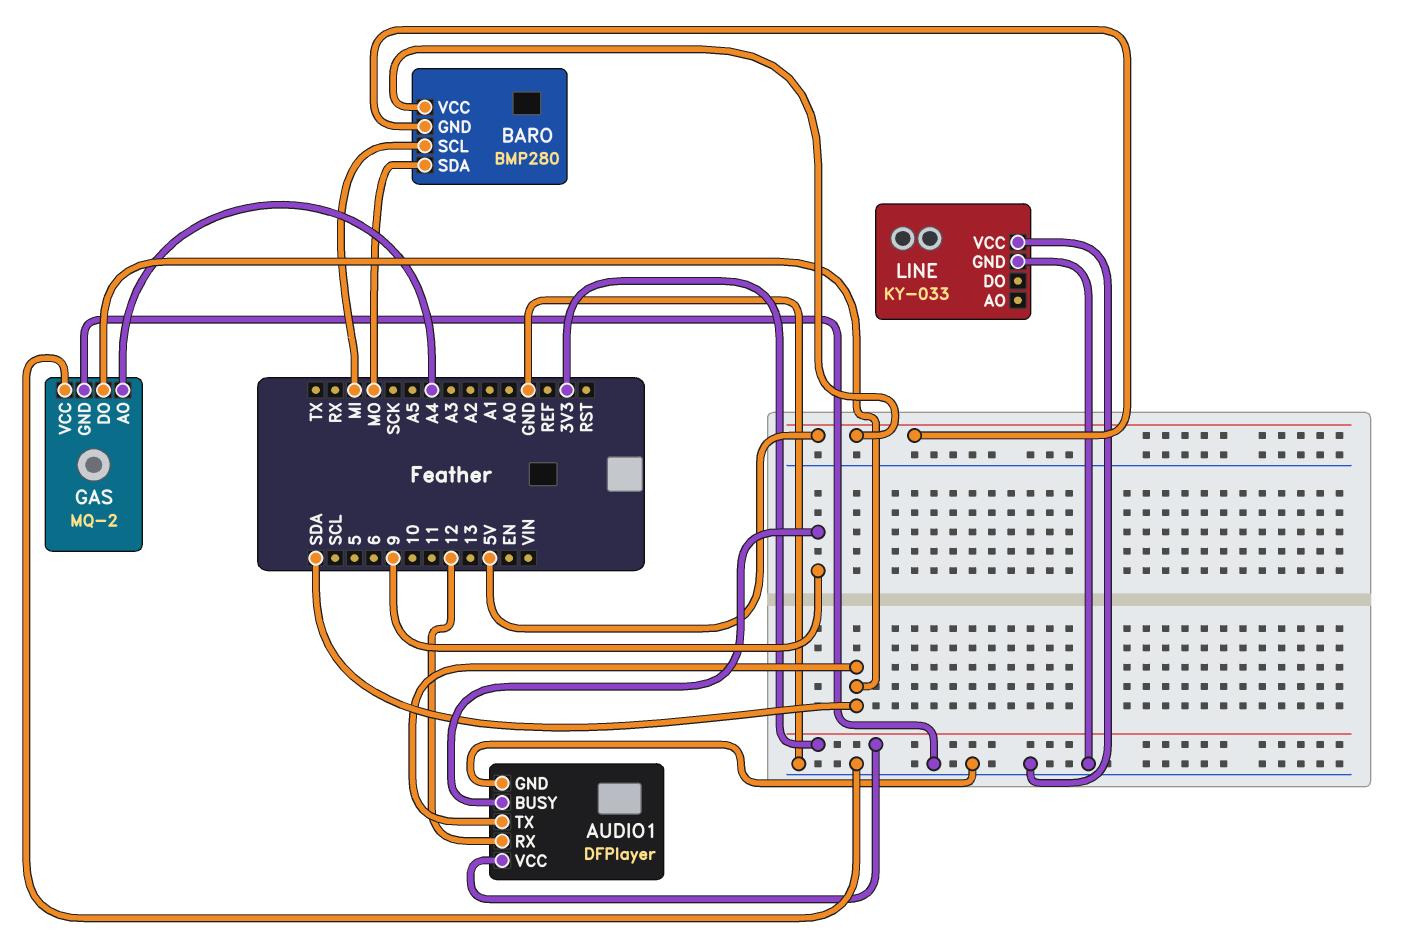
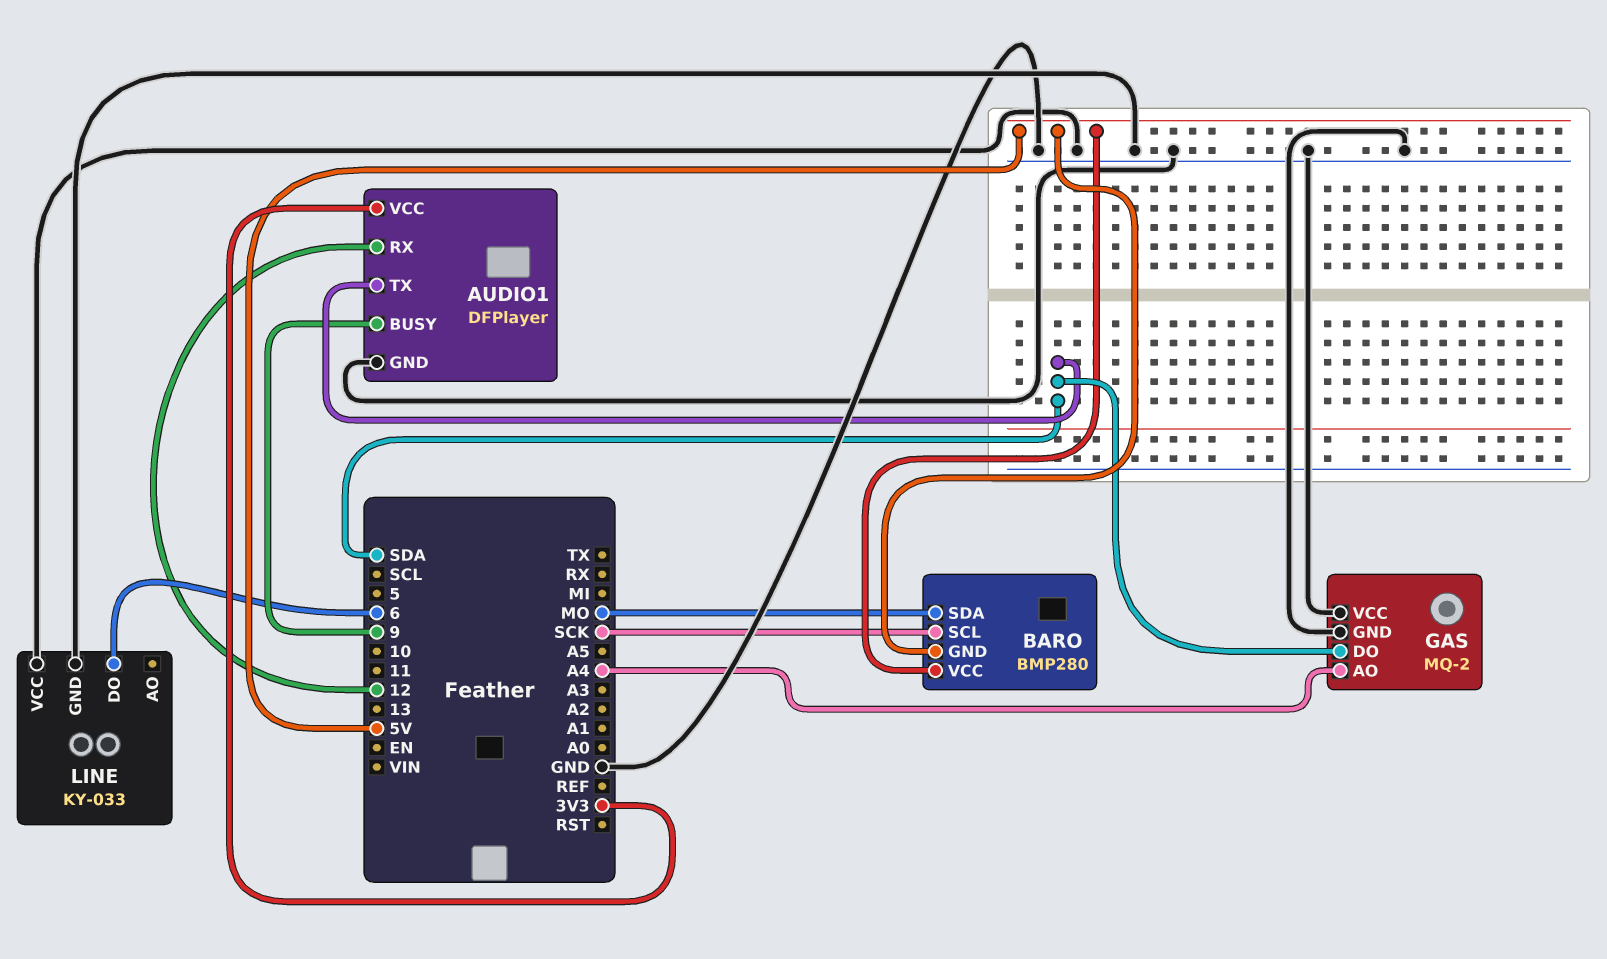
BARO pin SCL: MI -> SCK
LINE pin DO: none -> 6

